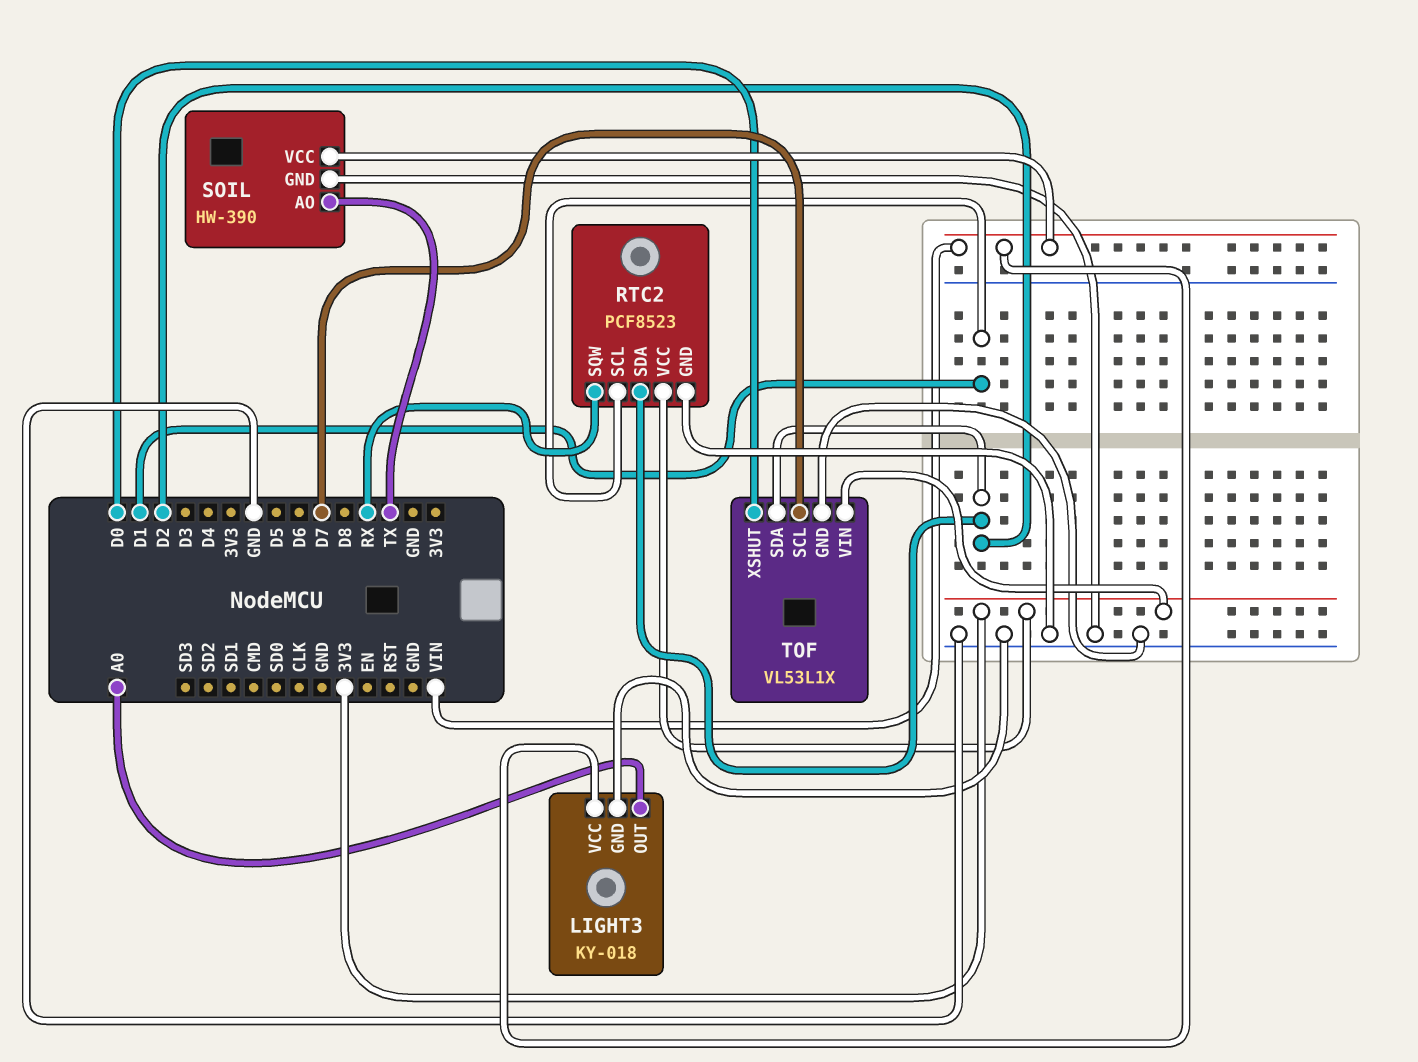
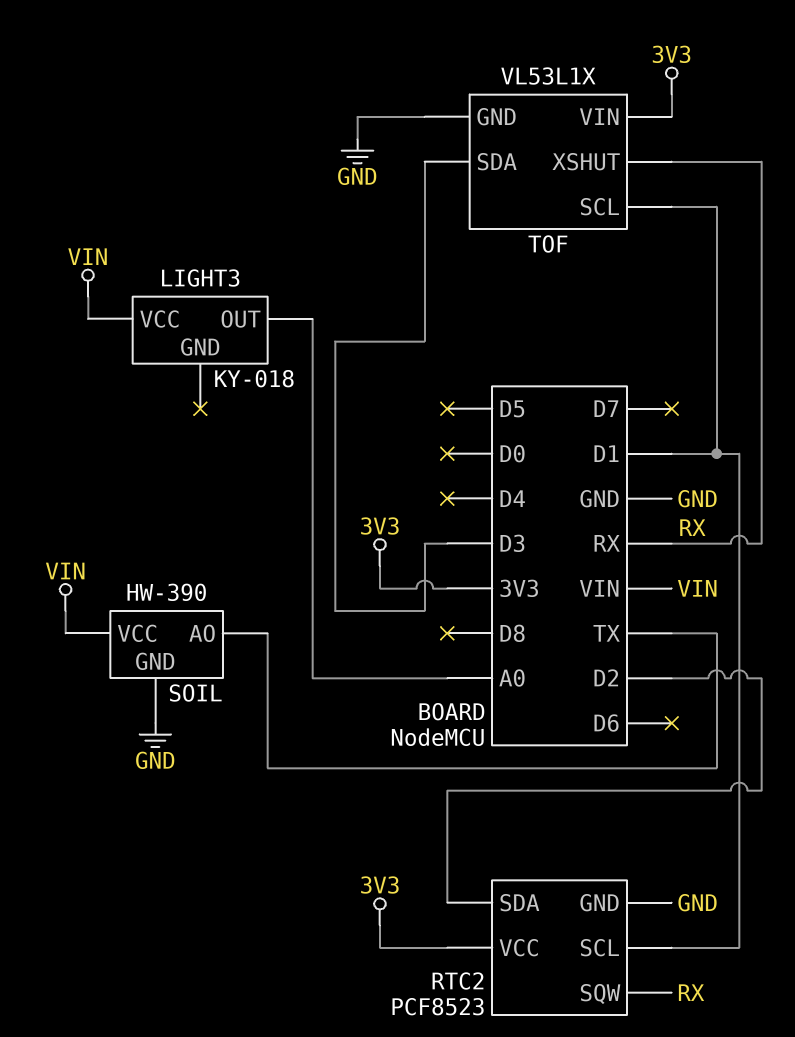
LIGHT3 pin GND: GND -> none
TOF pin SCL: D7 -> D1
TOF pin SDA: D2 -> D3
TOF pin XSHUT: D0 -> RX

